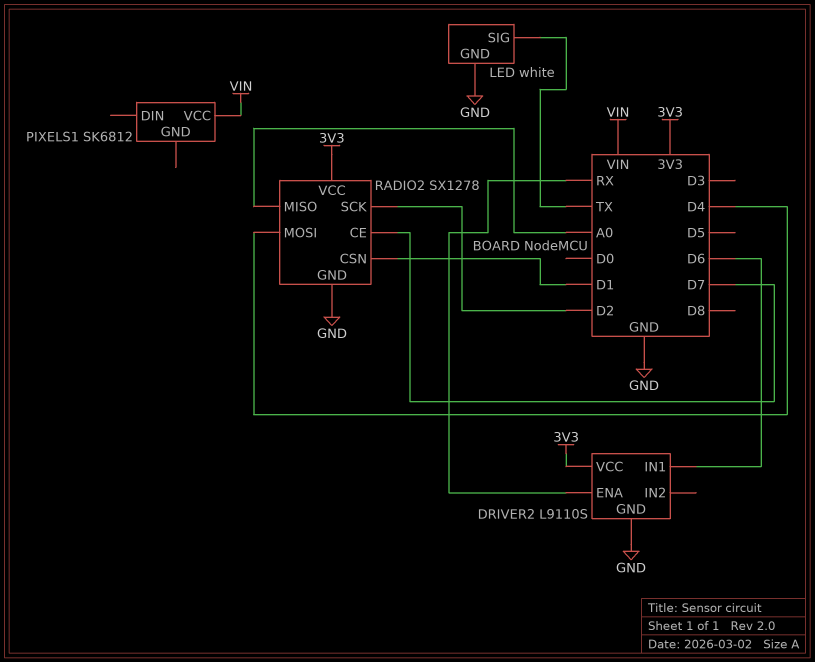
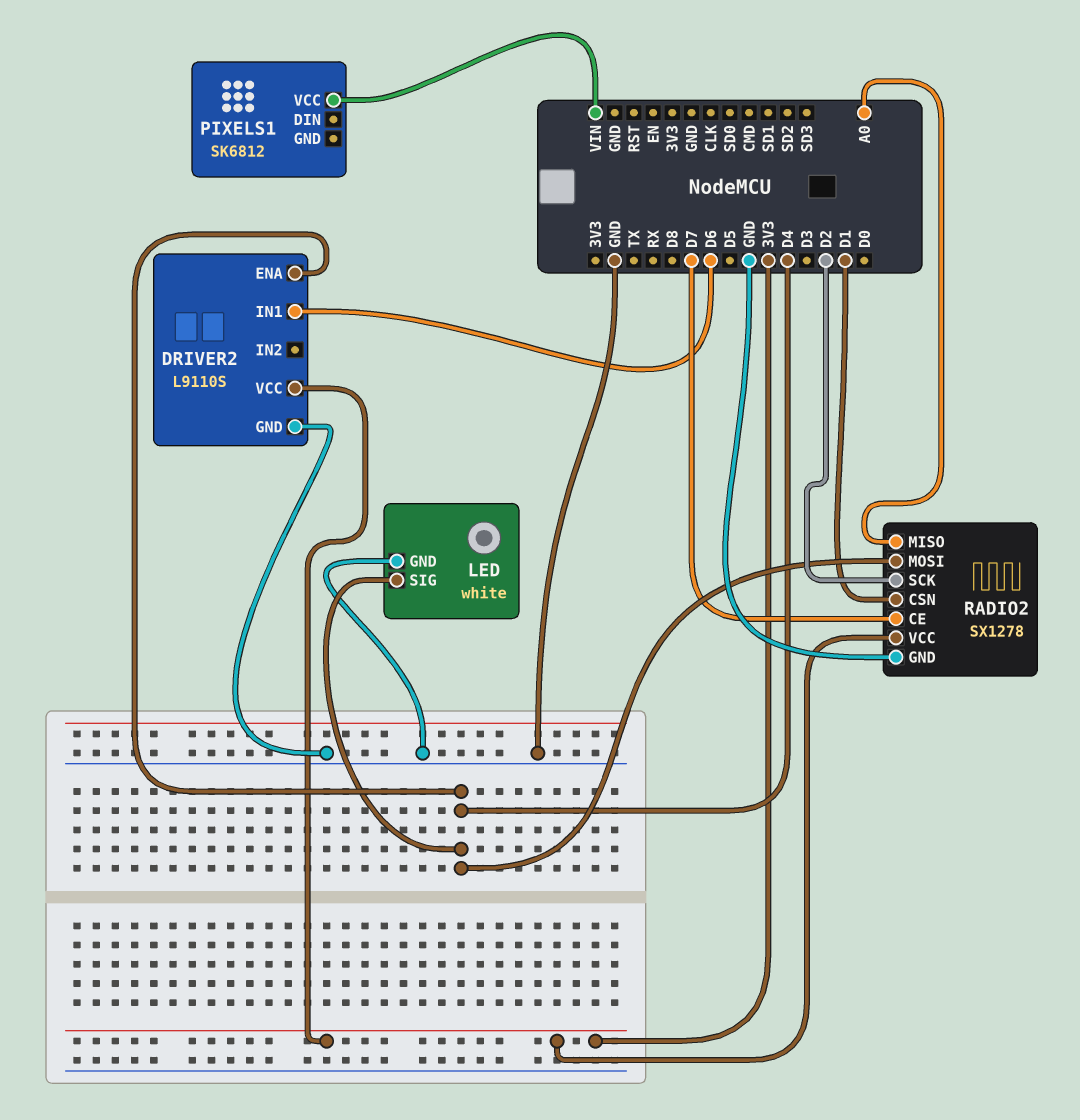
DRIVER2 pin ENA: RX -> D4
LED pin SIG: TX -> D4

